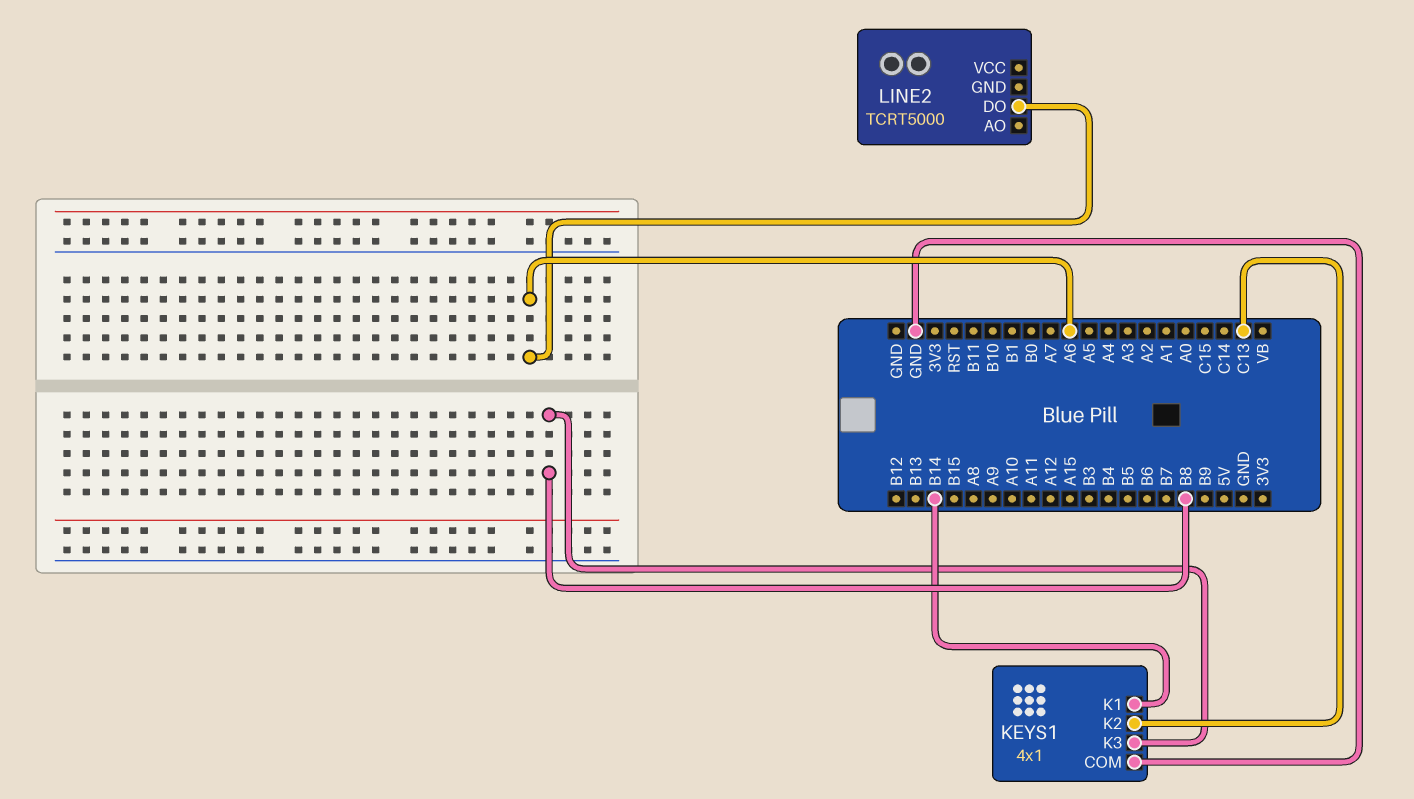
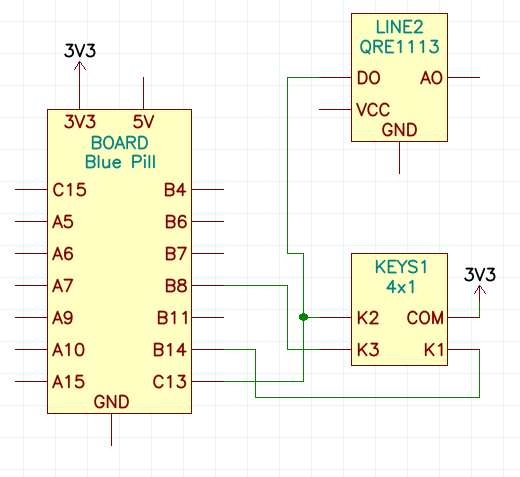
KEYS1 pin COM: GND -> 3V3
LINE2: TCRT5000 -> QRE1113
LINE2 pin DO: A6 -> C13

